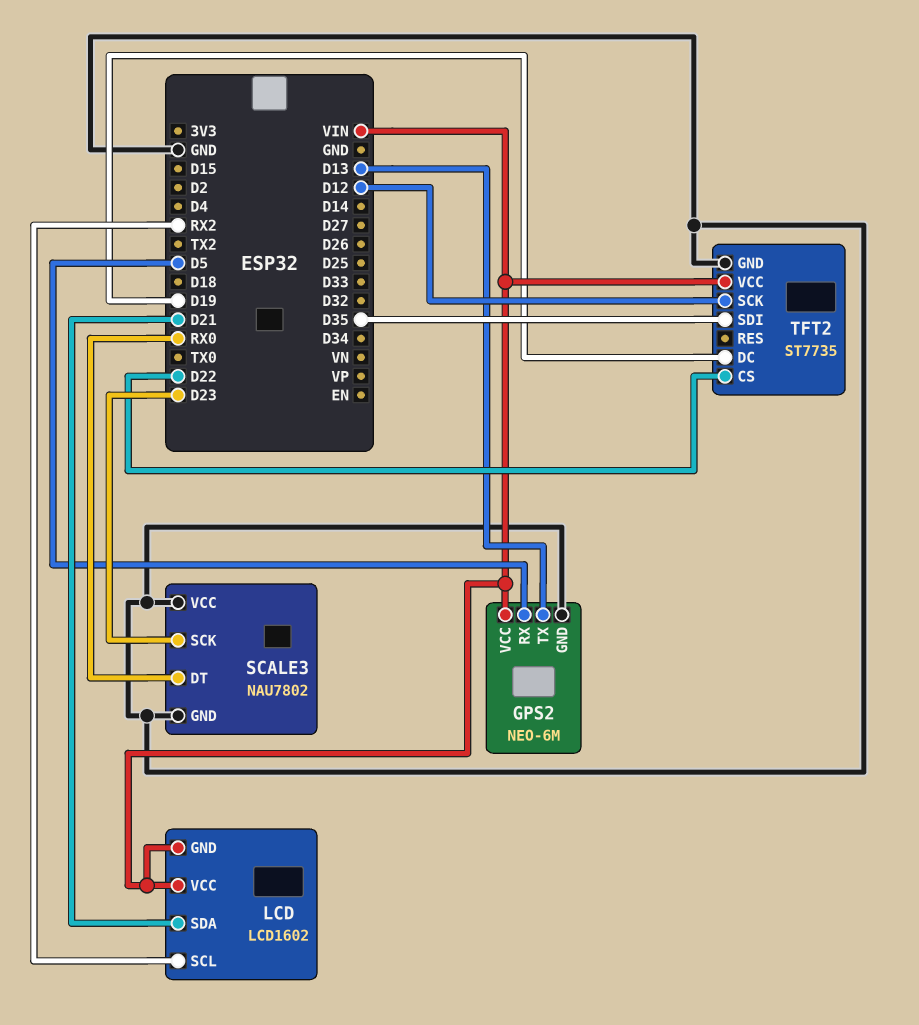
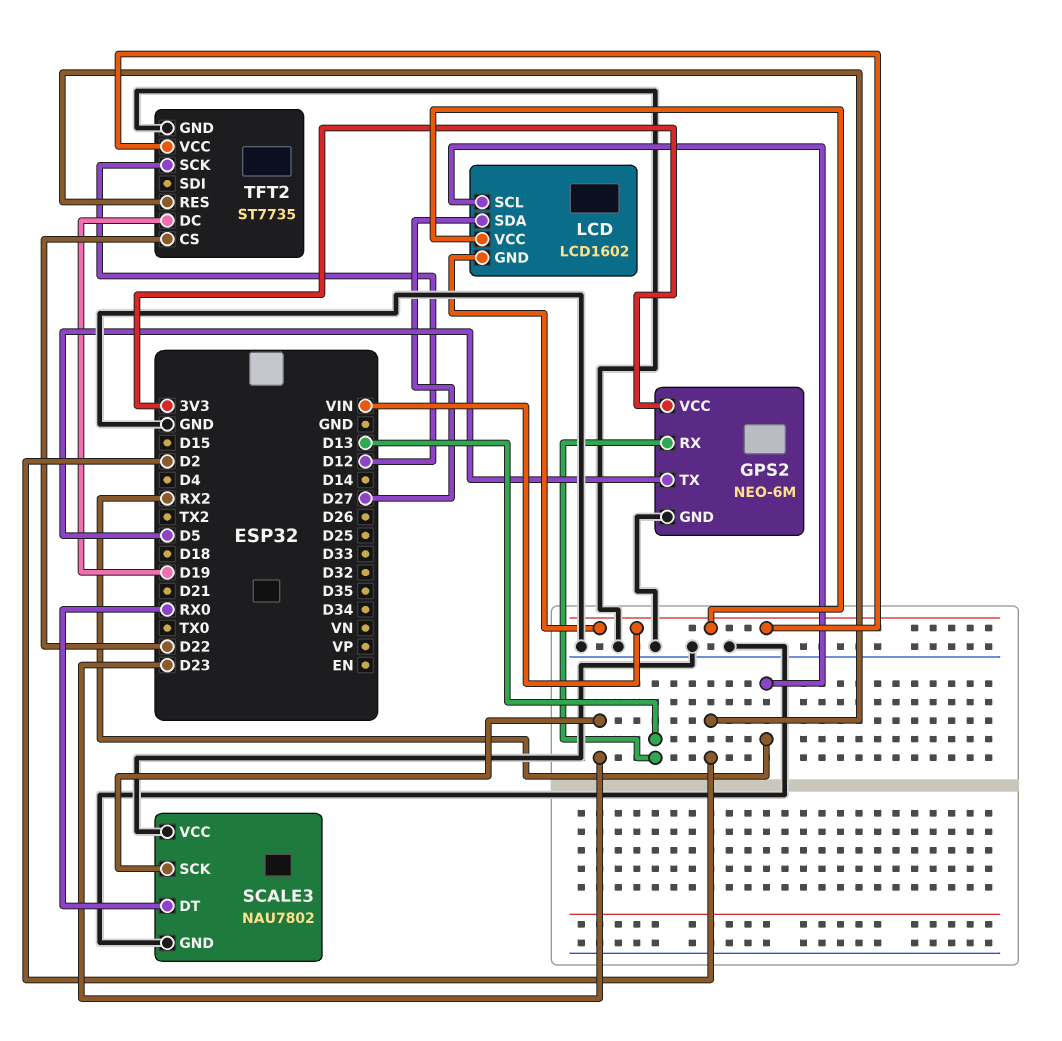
GPS2 pin RX: D5 -> D13
GPS2 pin TX: D13 -> D5
GPS2 pin VCC: VIN -> 3V3
LCD pin SDA: D21 -> D27
TFT2 pin RES: none -> D2
TFT2 pin SDI: D35 -> none

